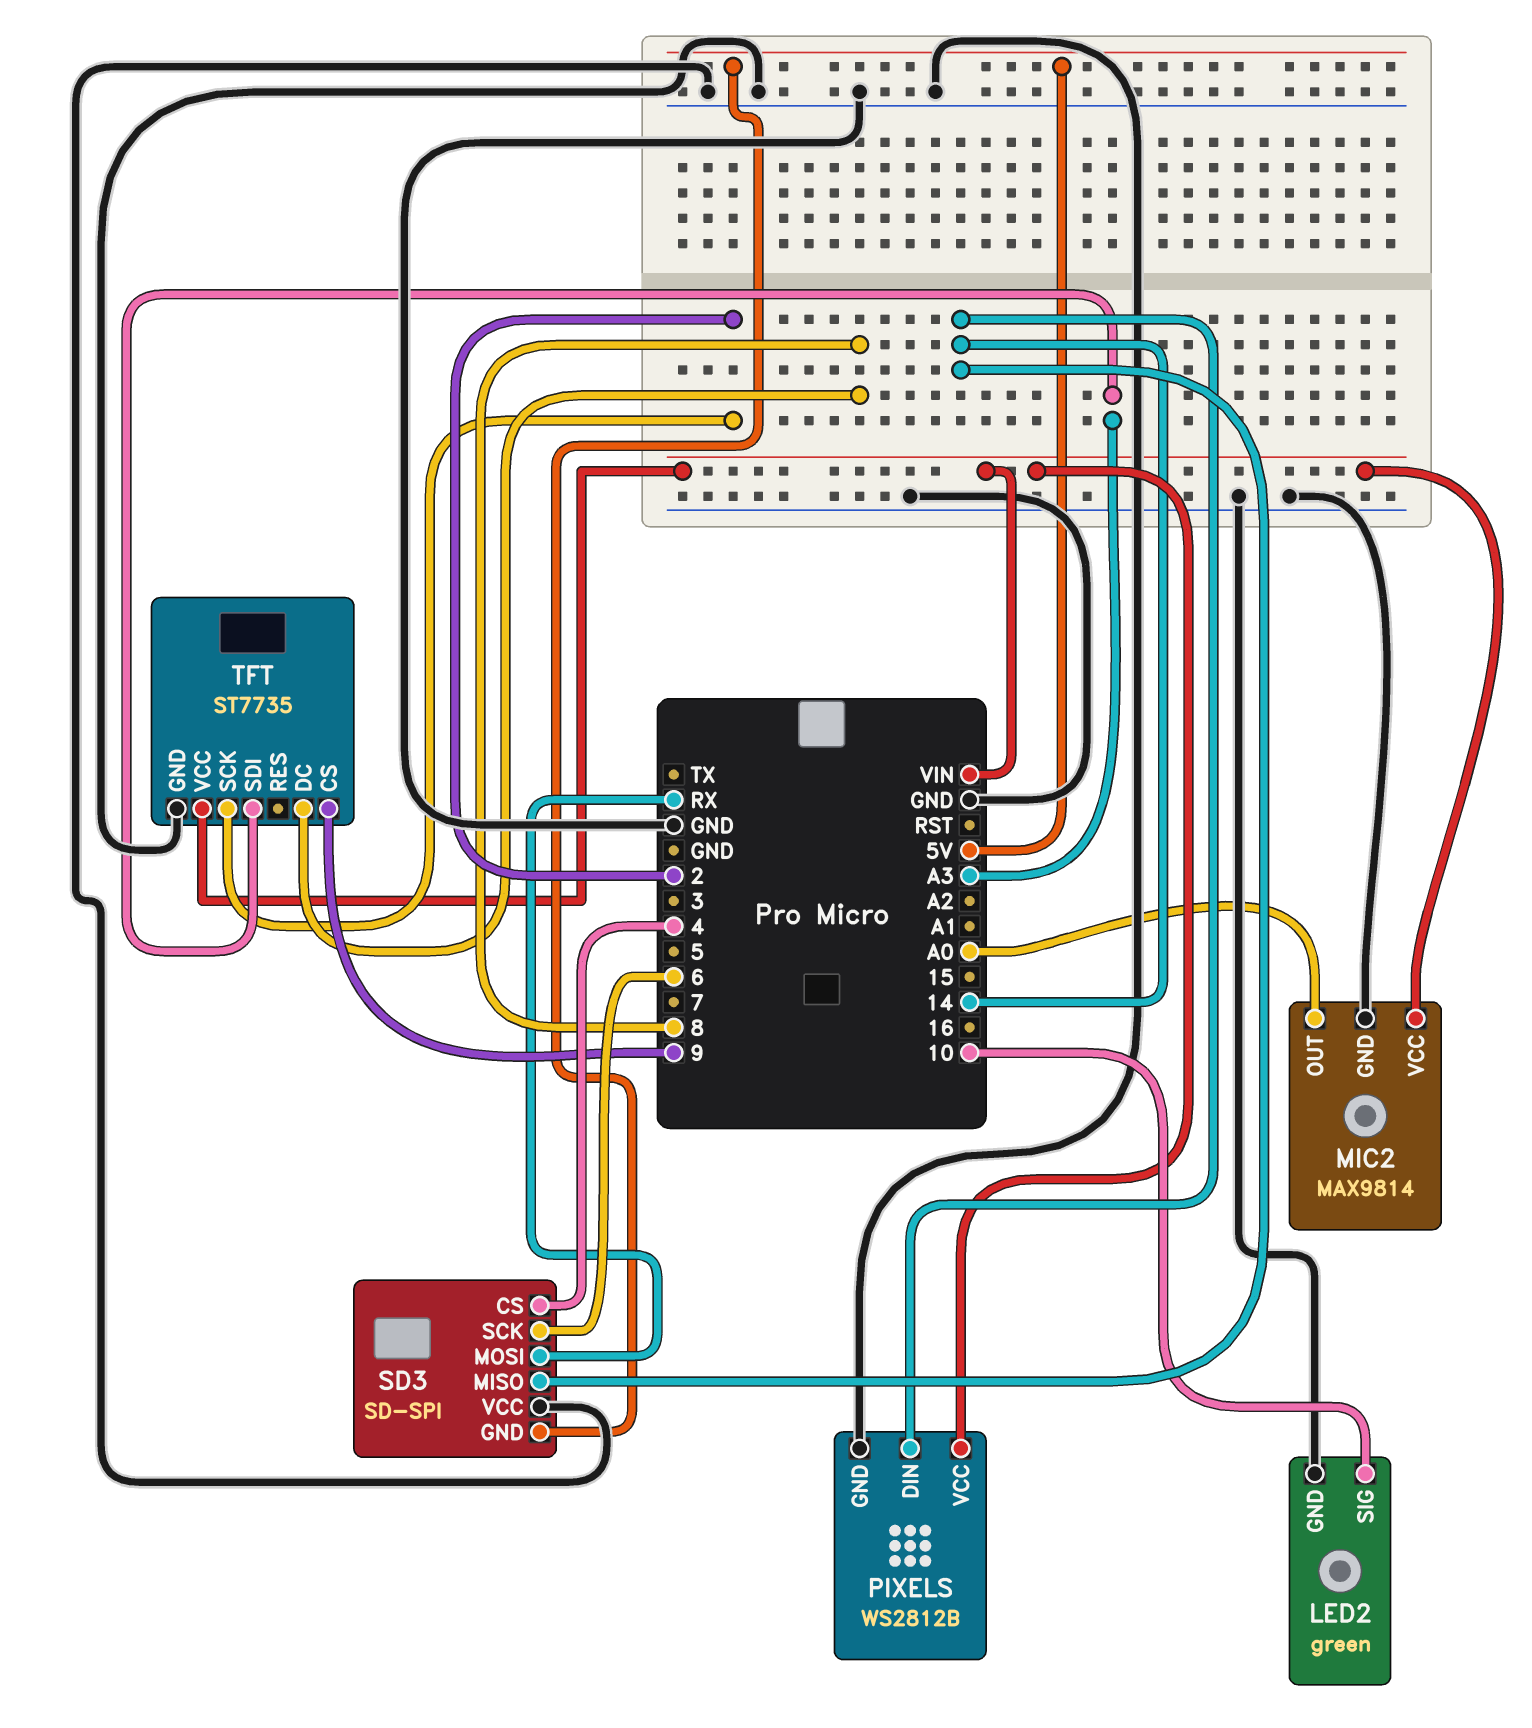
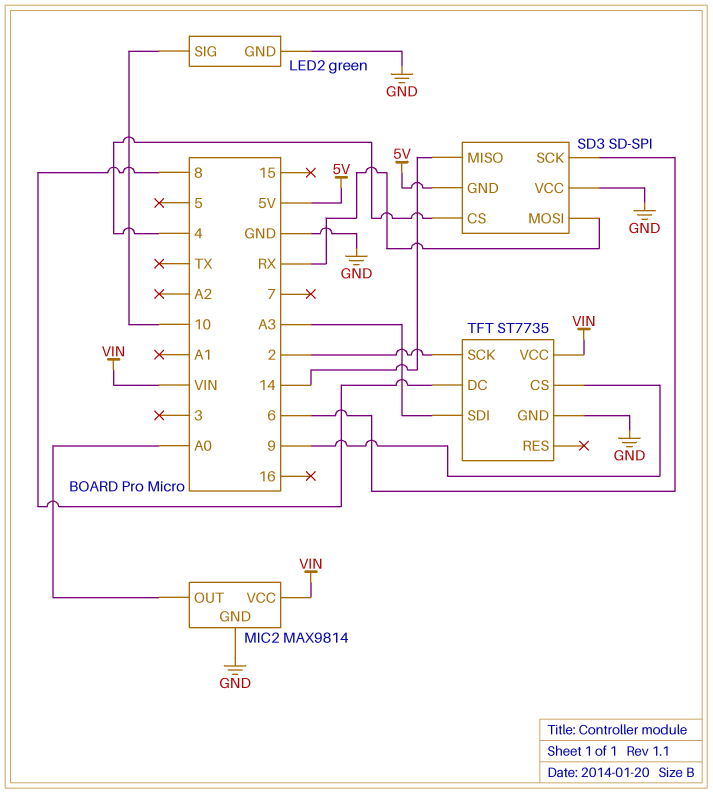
PIXELS: WS2812B -> none
PIXELS pin DIN: 14 -> none
PIXELS pin GND: GND -> none
PIXELS pin VCC: VIN -> none

